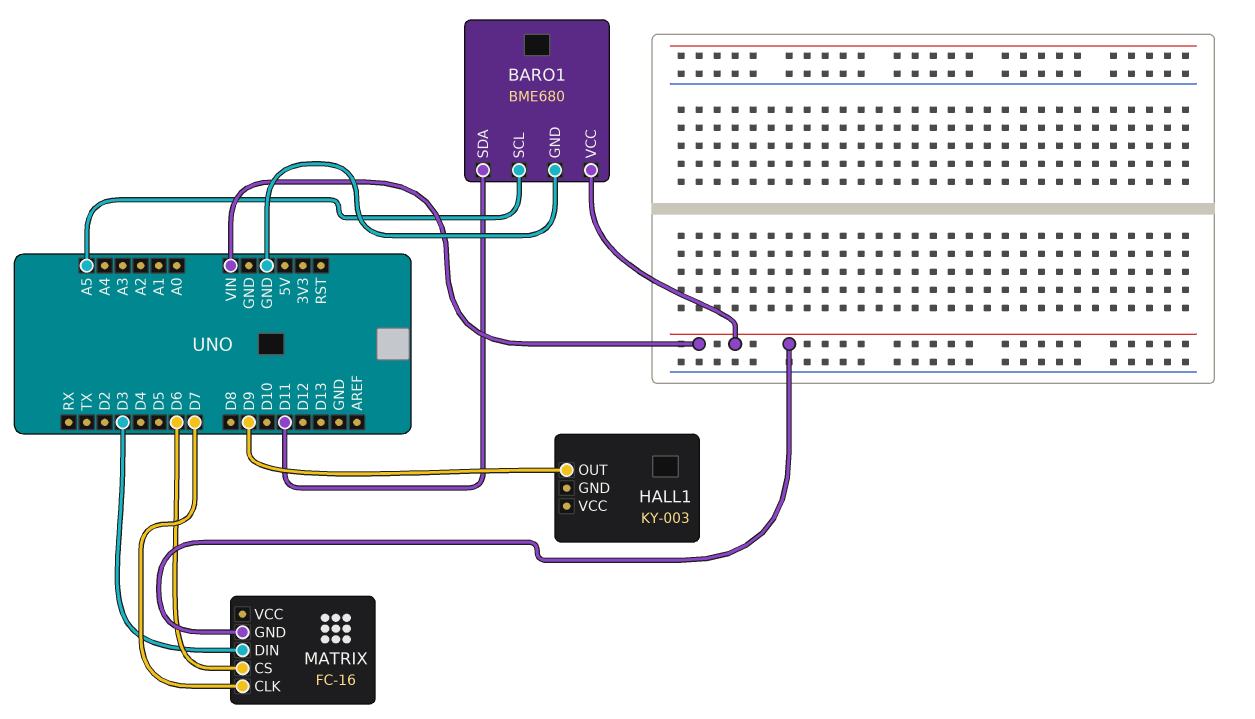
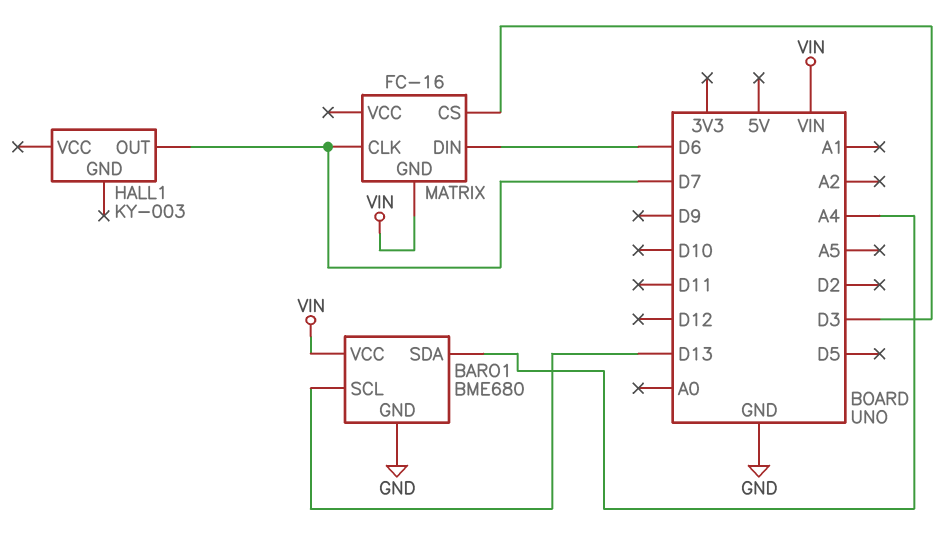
BARO1 pin SCL: A5 -> D13
BARO1 pin SDA: D11 -> A4
HALL1 pin OUT: D9 -> D7
MATRIX pin CS: D6 -> D3
MATRIX pin DIN: D3 -> D6

